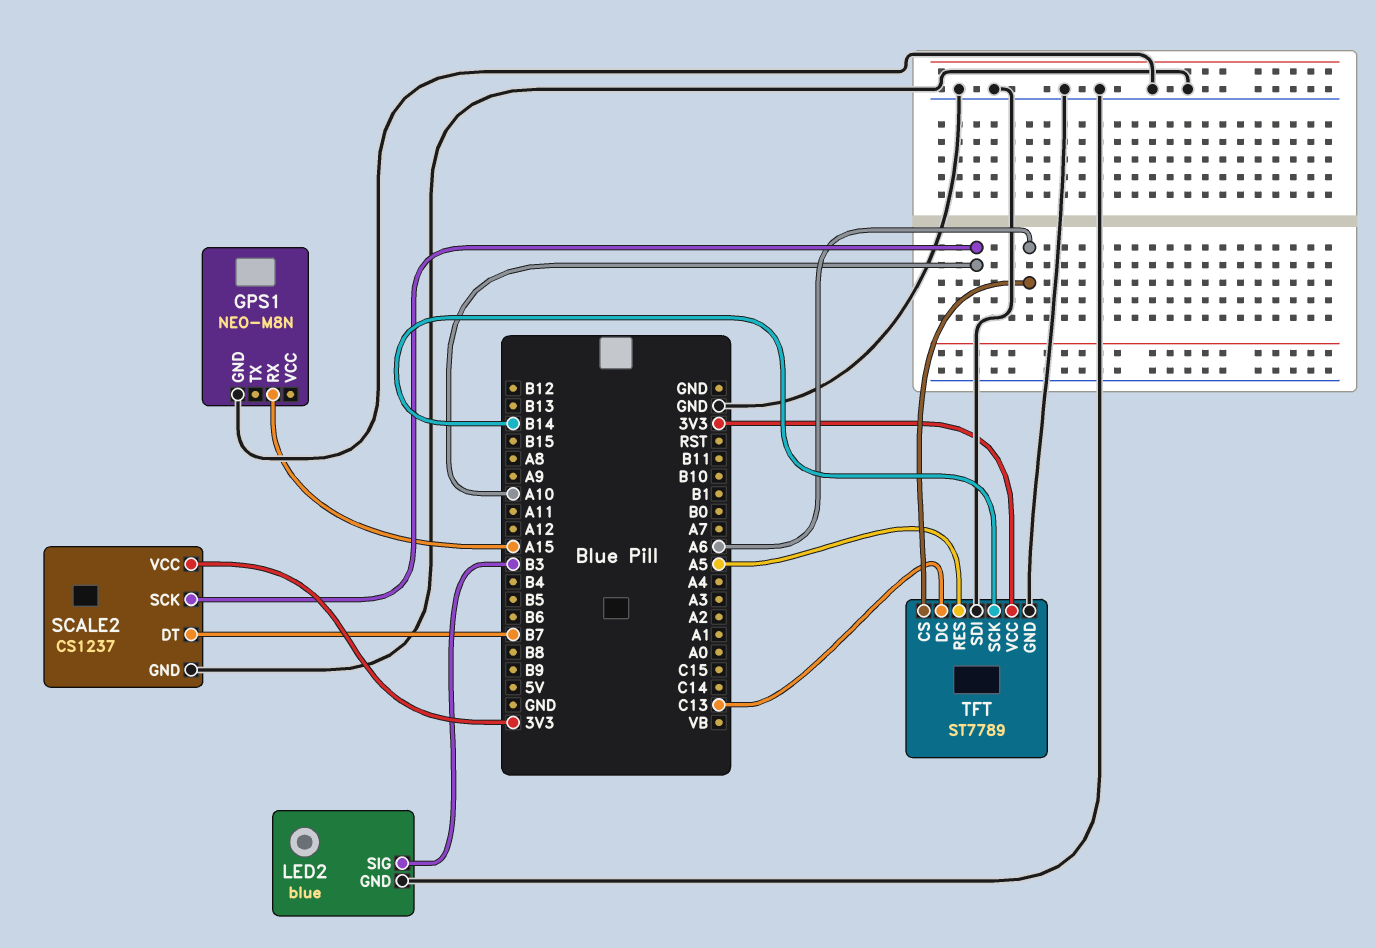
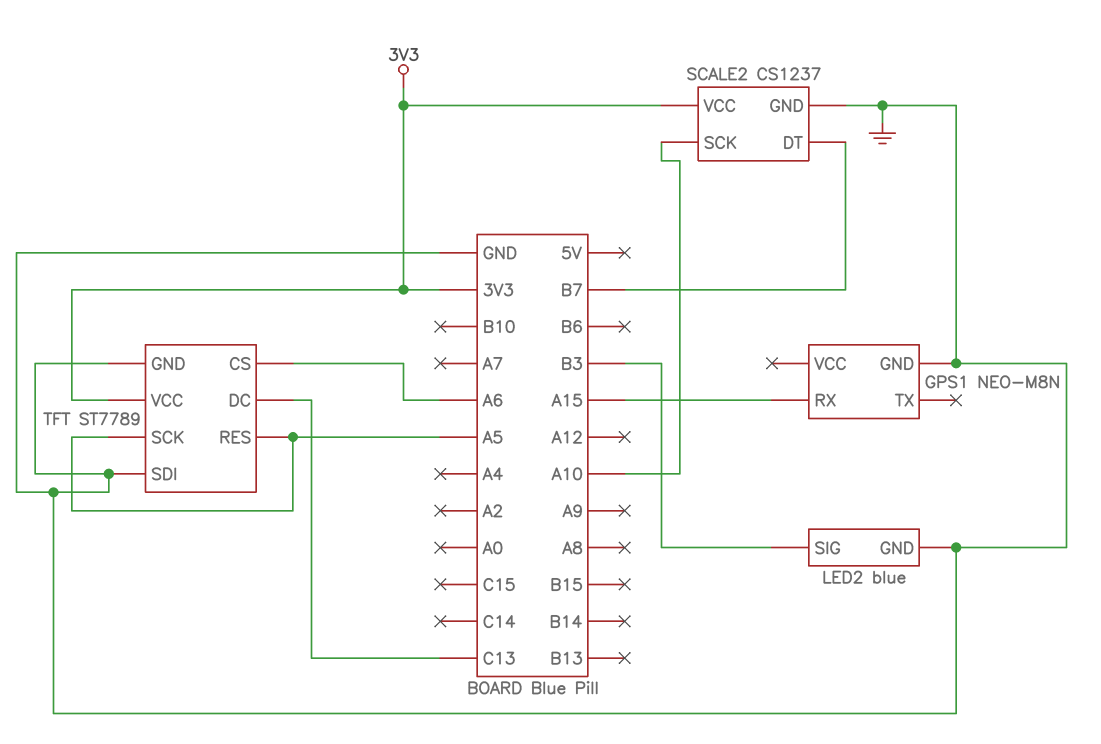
TFT pin SCK: B14 -> A5

